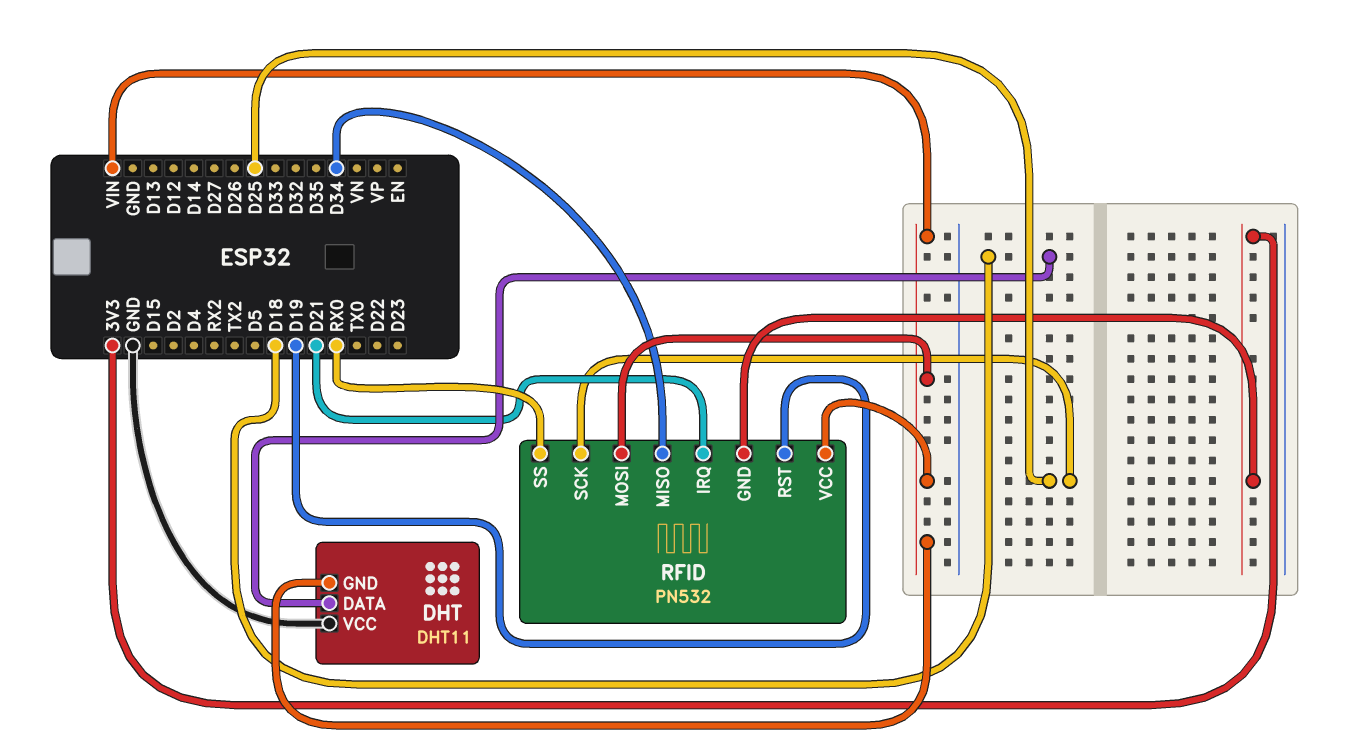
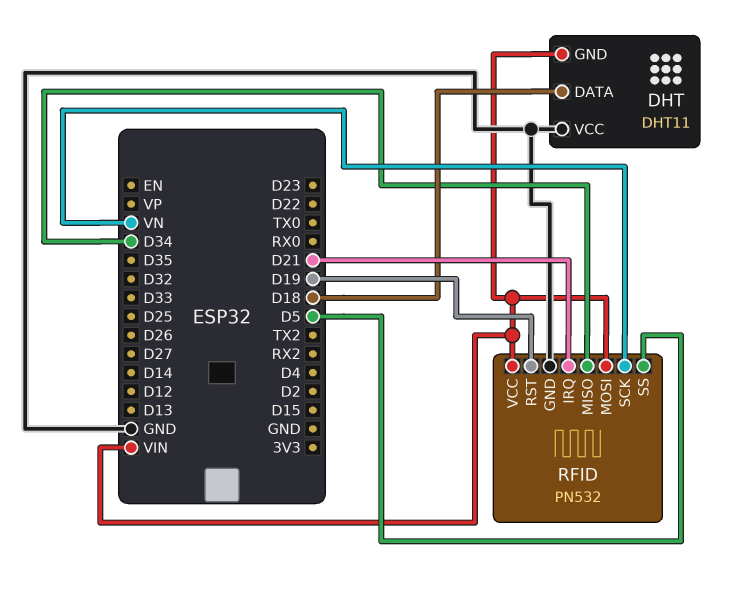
RFID pin GND: 3V3 -> GND
RFID pin SCK: D25 -> VN
RFID pin SS: RX0 -> D5

